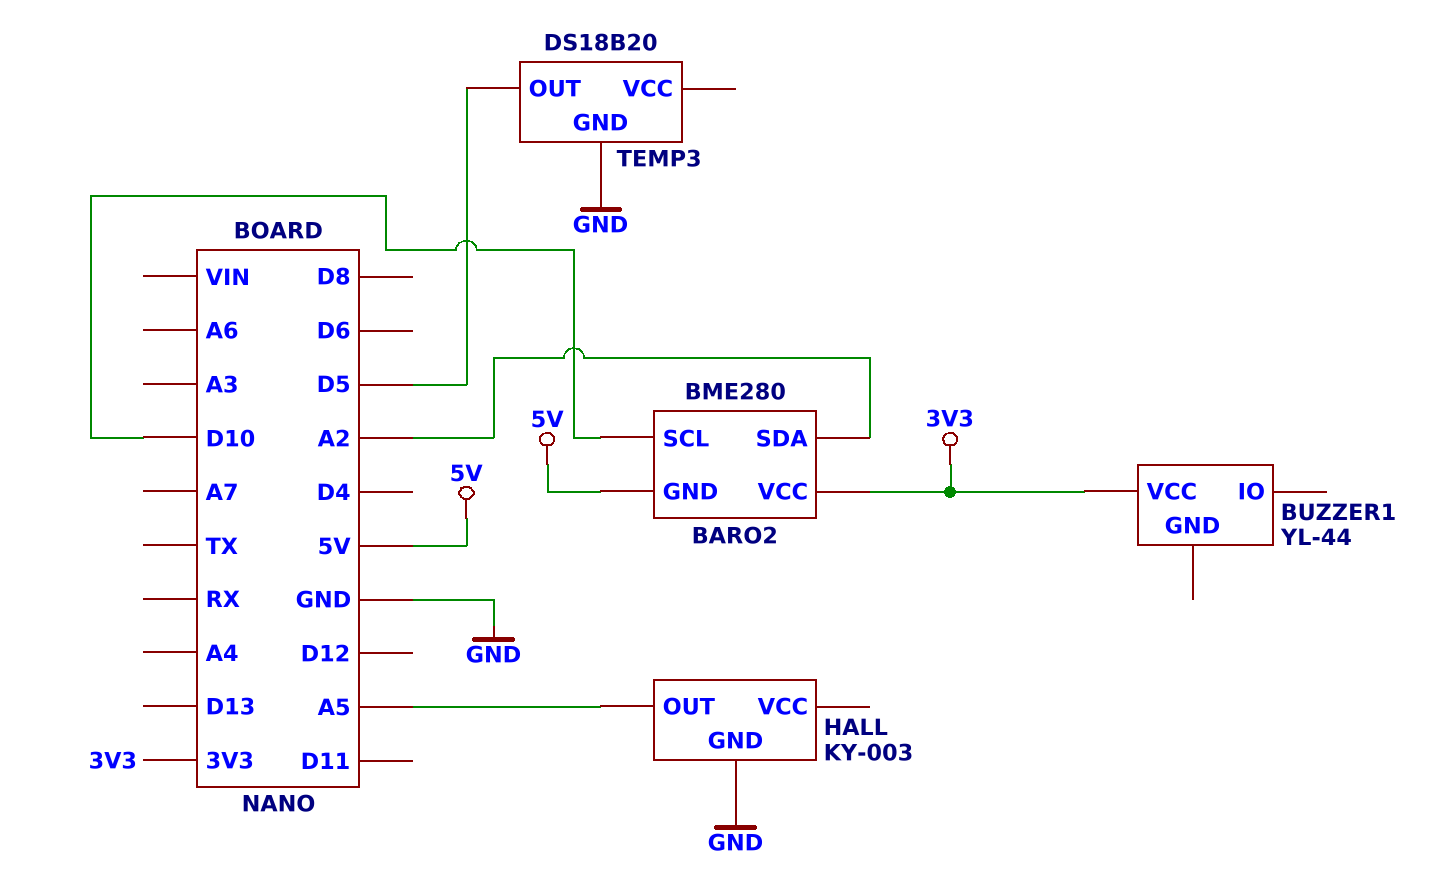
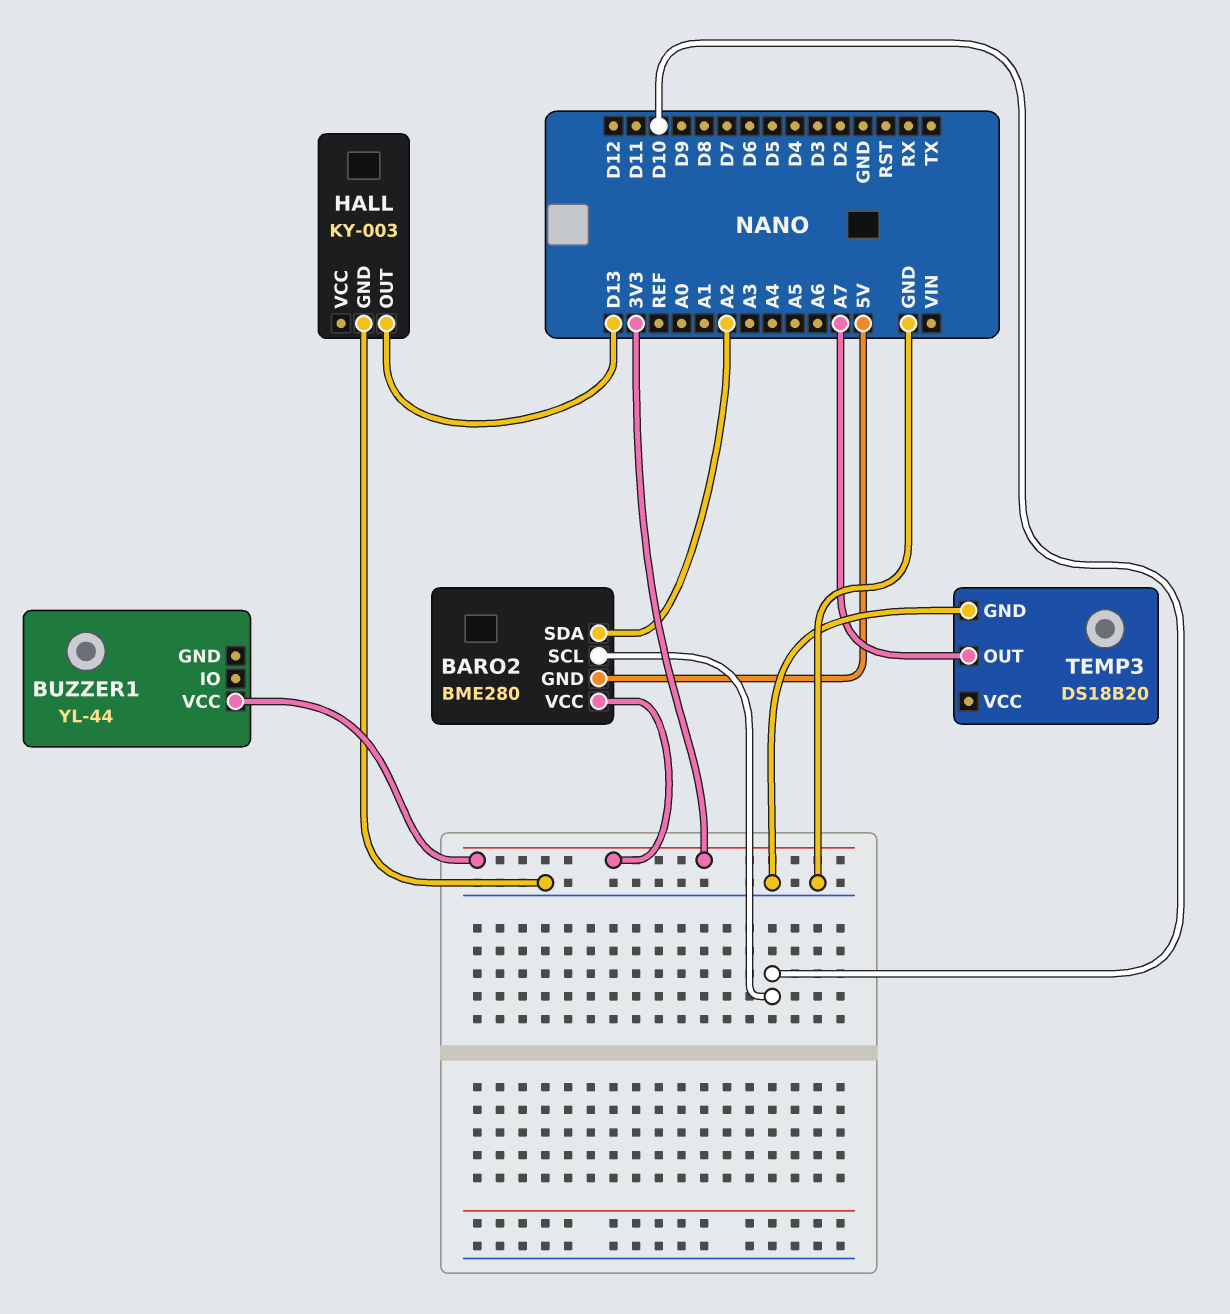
HALL pin OUT: A5 -> D13
TEMP3 pin OUT: D5 -> A7

